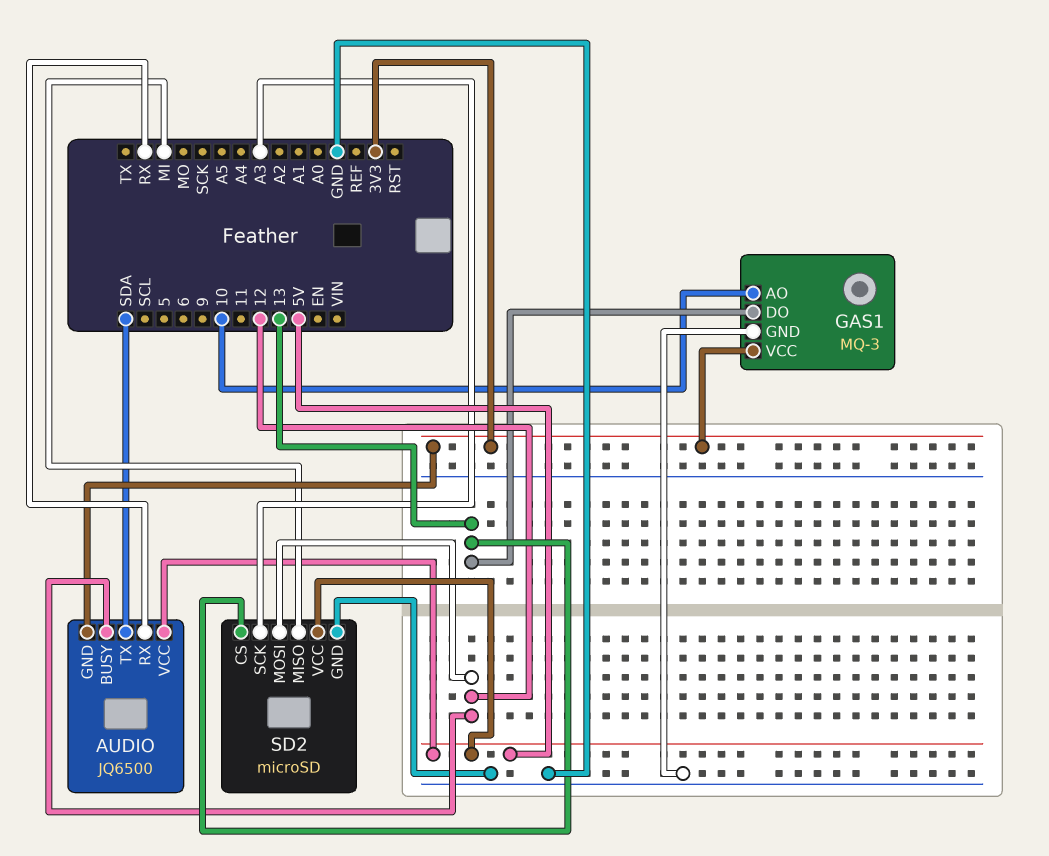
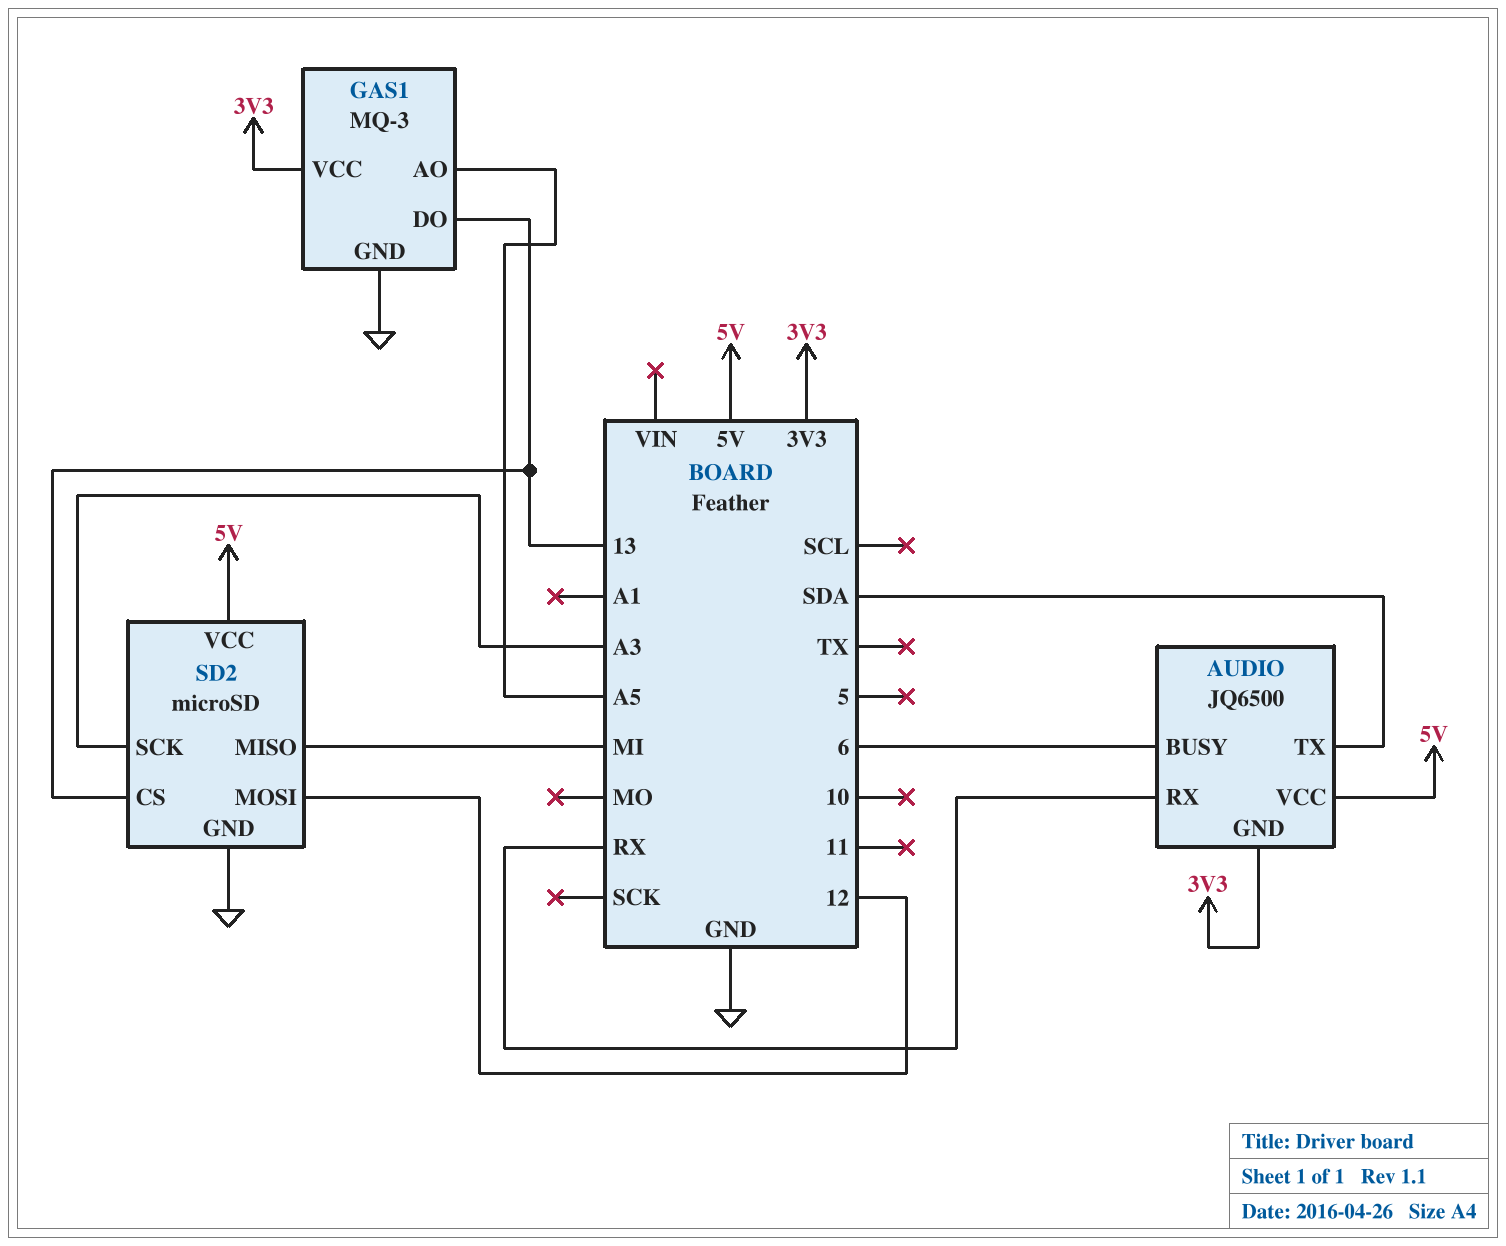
AUDIO pin BUSY: 12 -> 6
GAS1 pin AO: 10 -> A5

